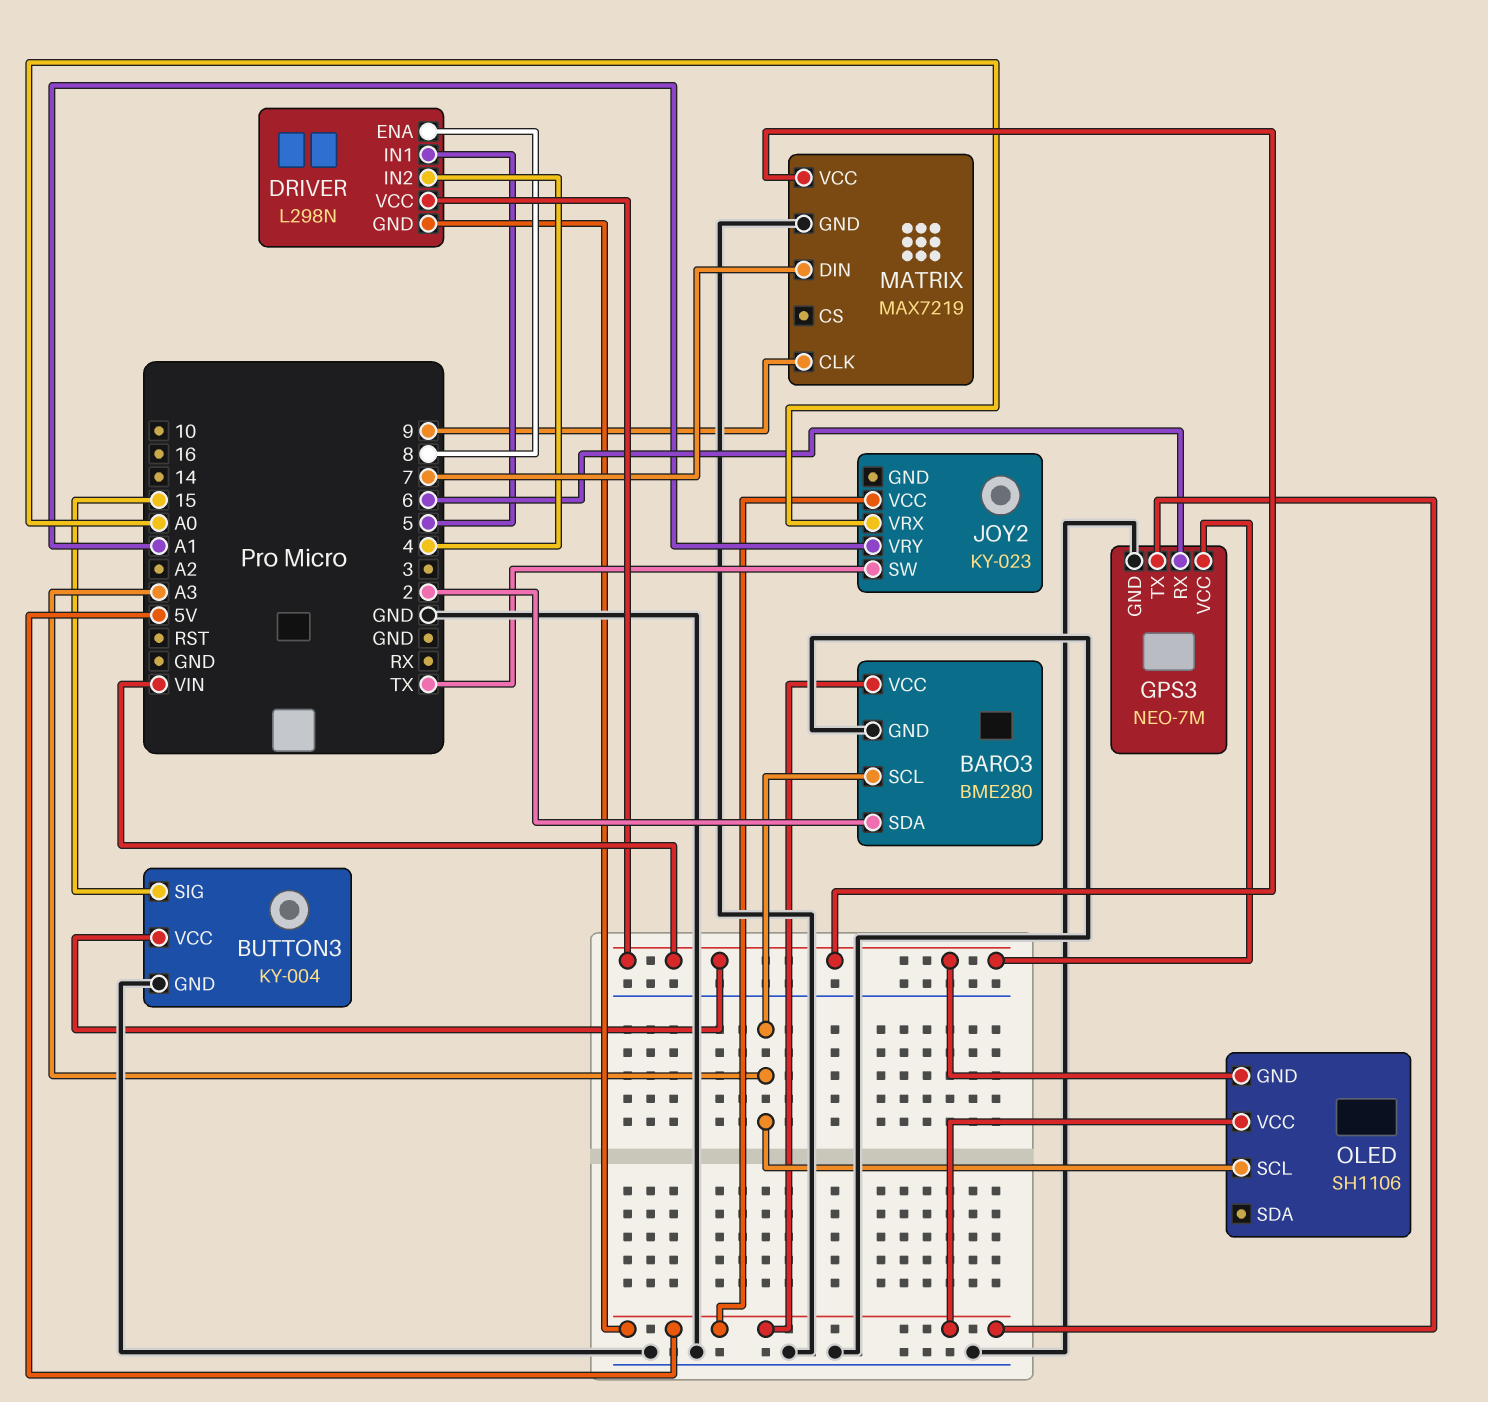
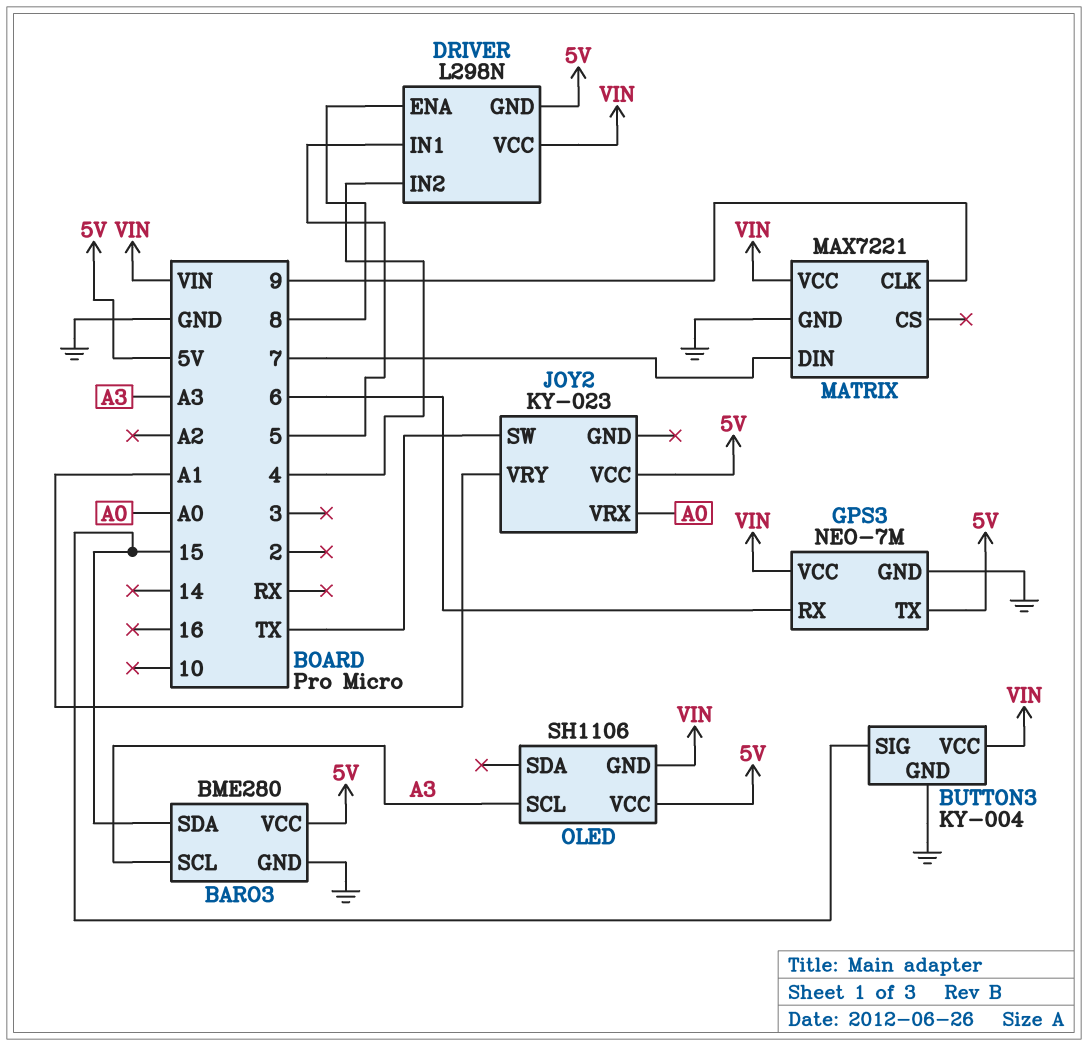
BARO3 pin SDA: 2 -> 15
MATRIX: MAX7219 -> MAX7221

